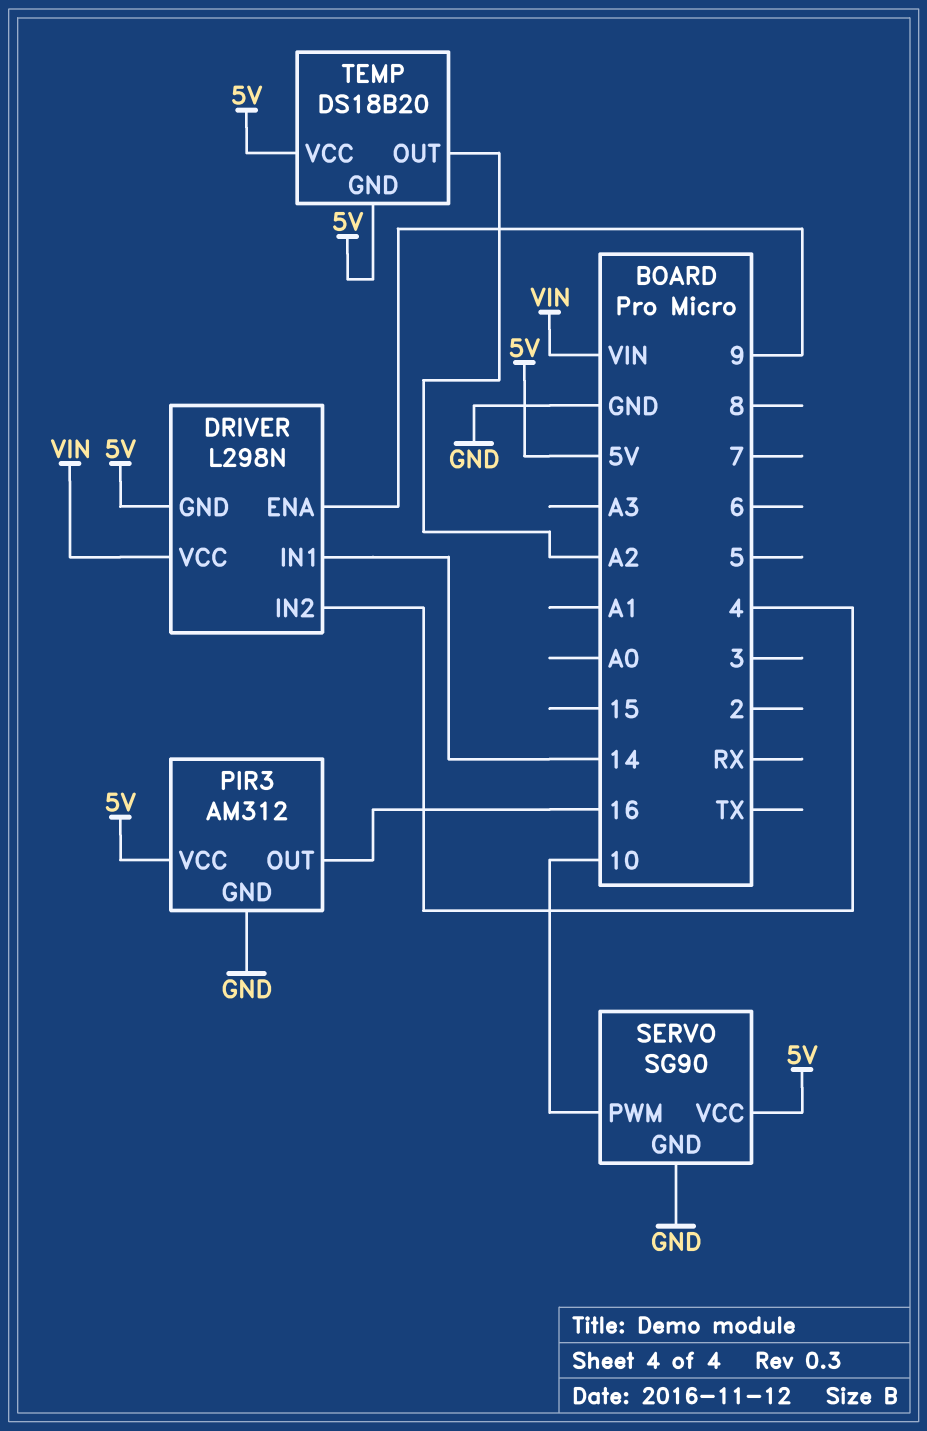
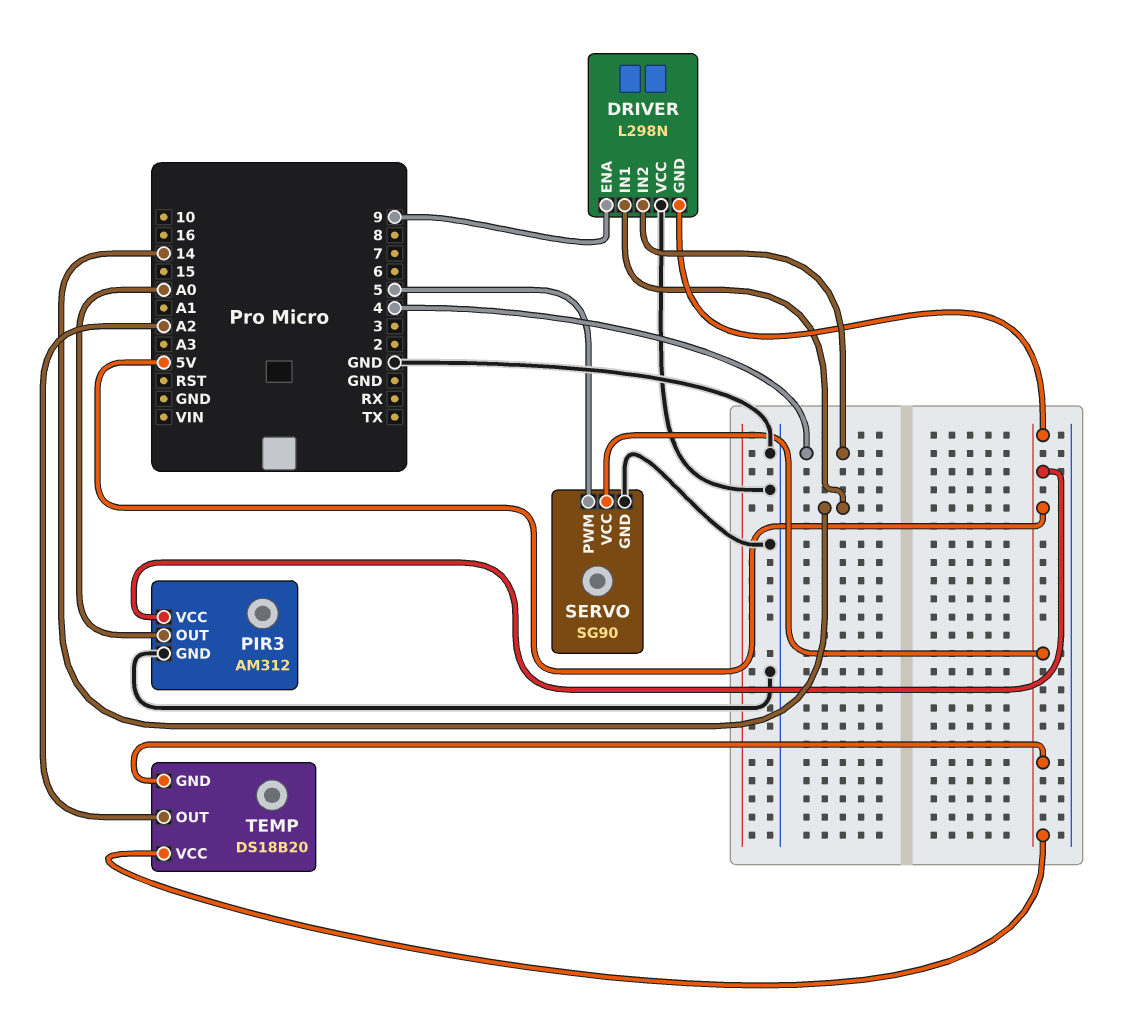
DRIVER pin VCC: VIN -> GND
PIR3 pin OUT: 16 -> A0
SERVO pin PWM: 10 -> 5

